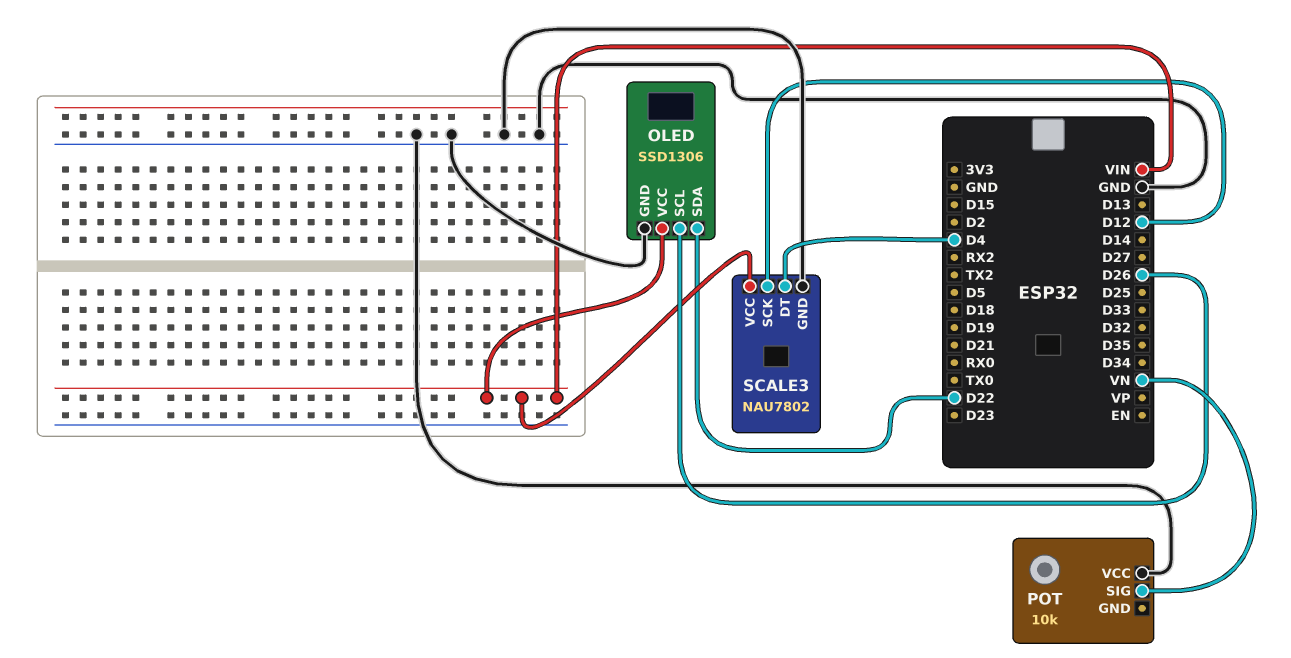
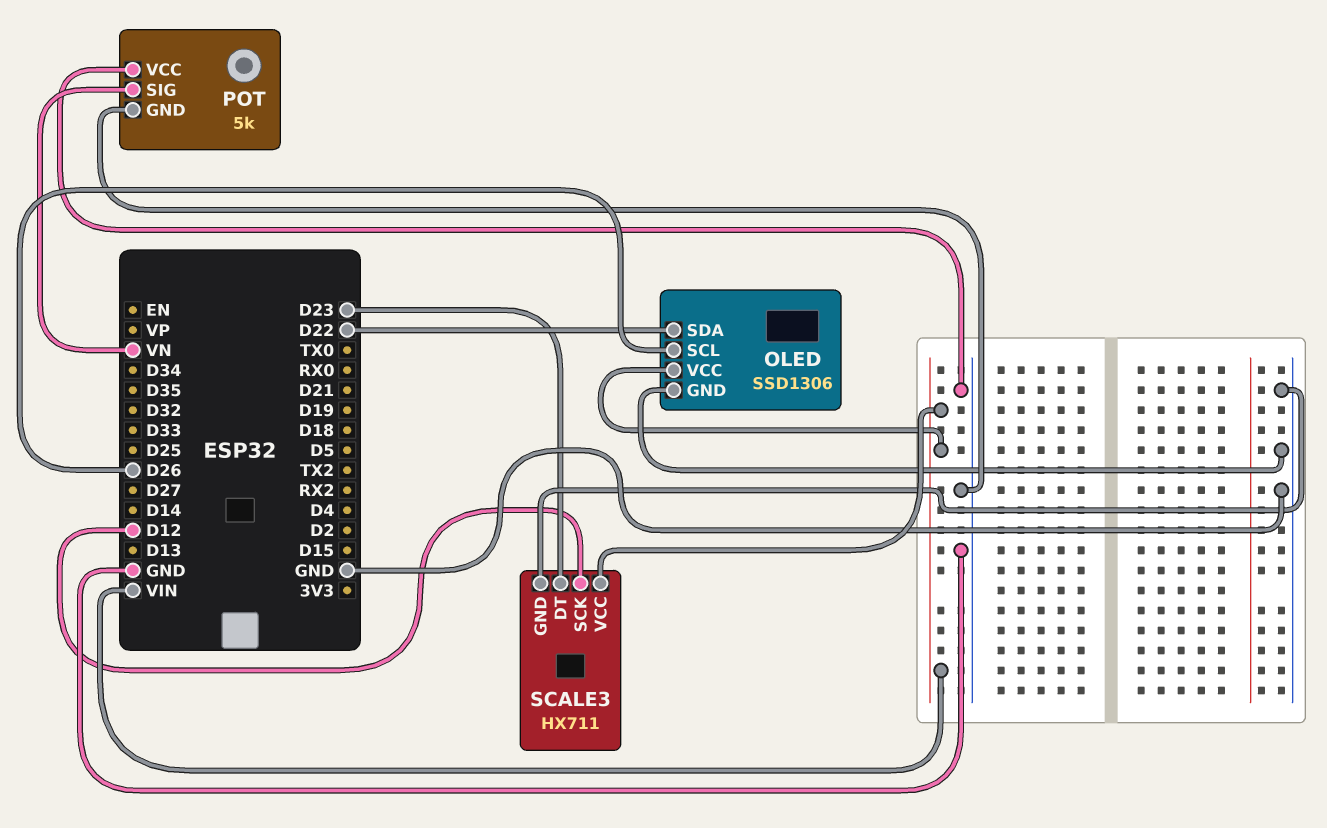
POT: 10k -> 5k
POT pin GND: none -> GND
SCALE3: NAU7802 -> HX711
SCALE3 pin DT: D4 -> D23

